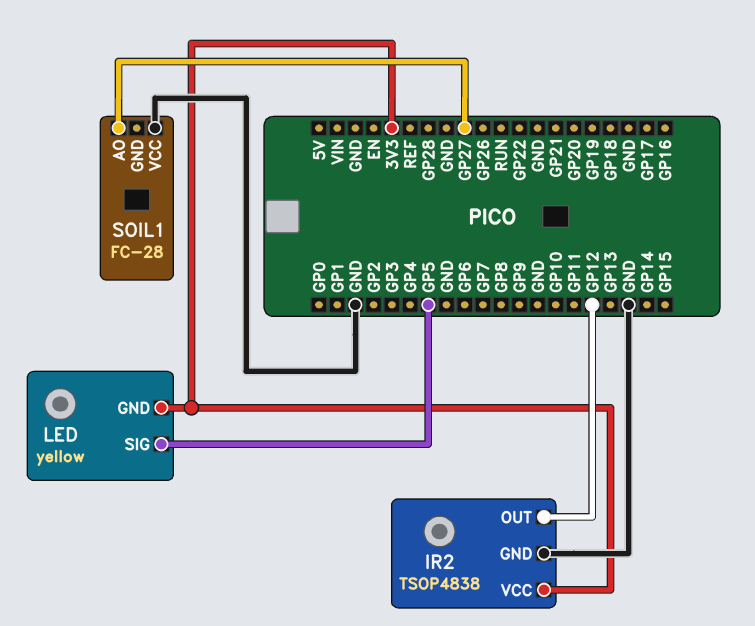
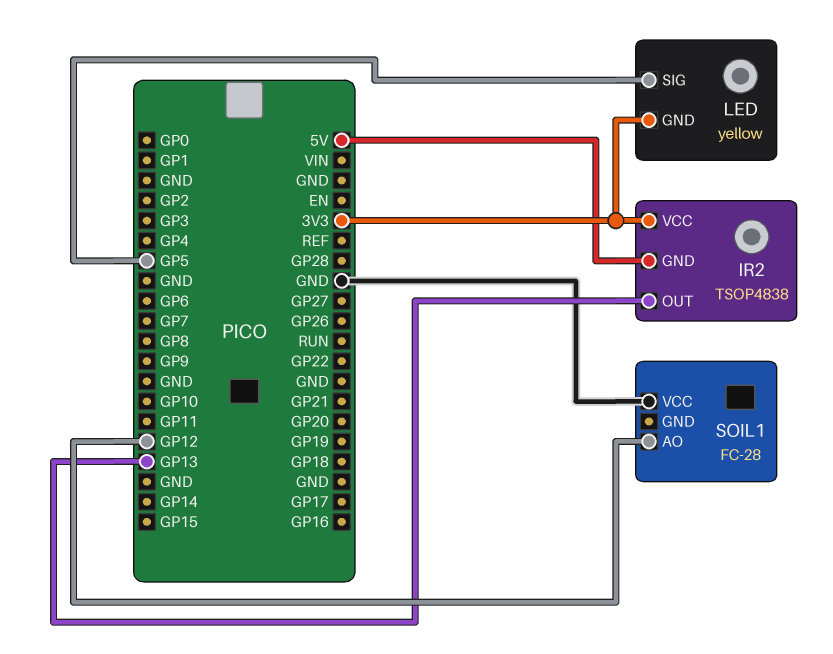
IR2 pin GND: GND -> 5V
IR2 pin OUT: GP12 -> GP13
SOIL1 pin AO: GP27 -> GP12

